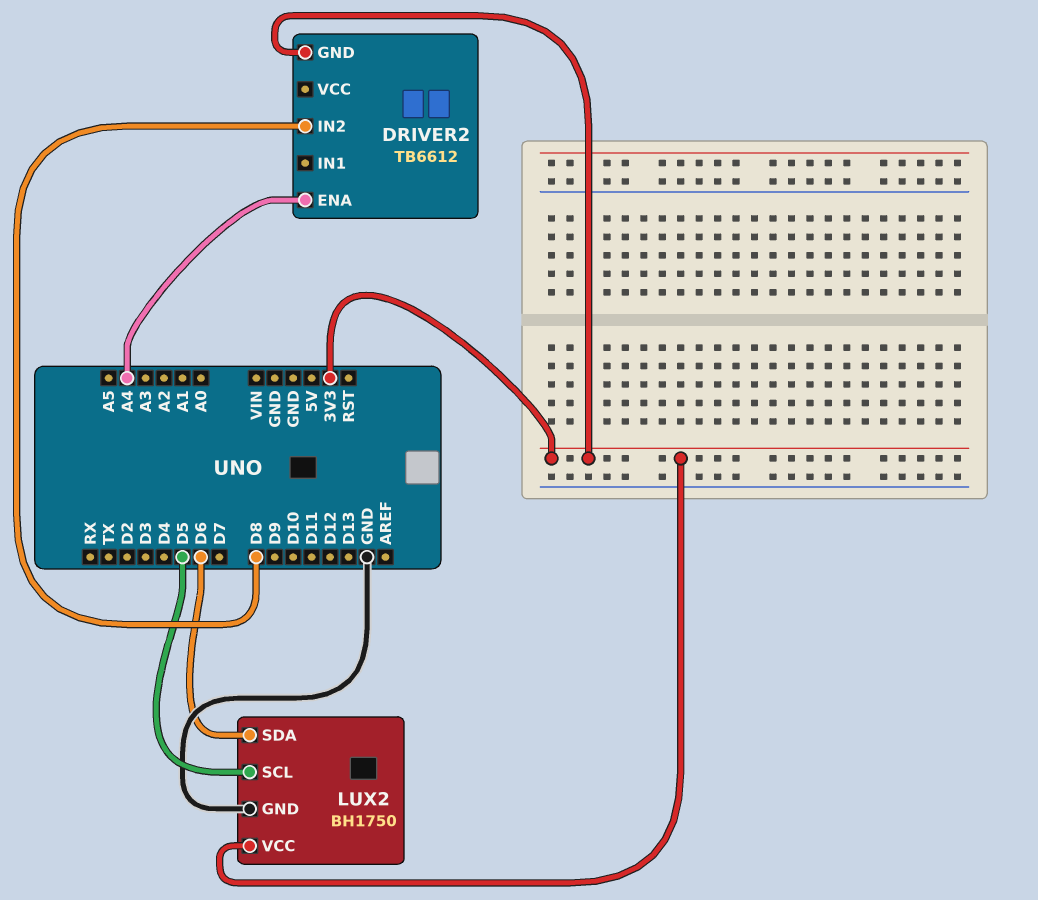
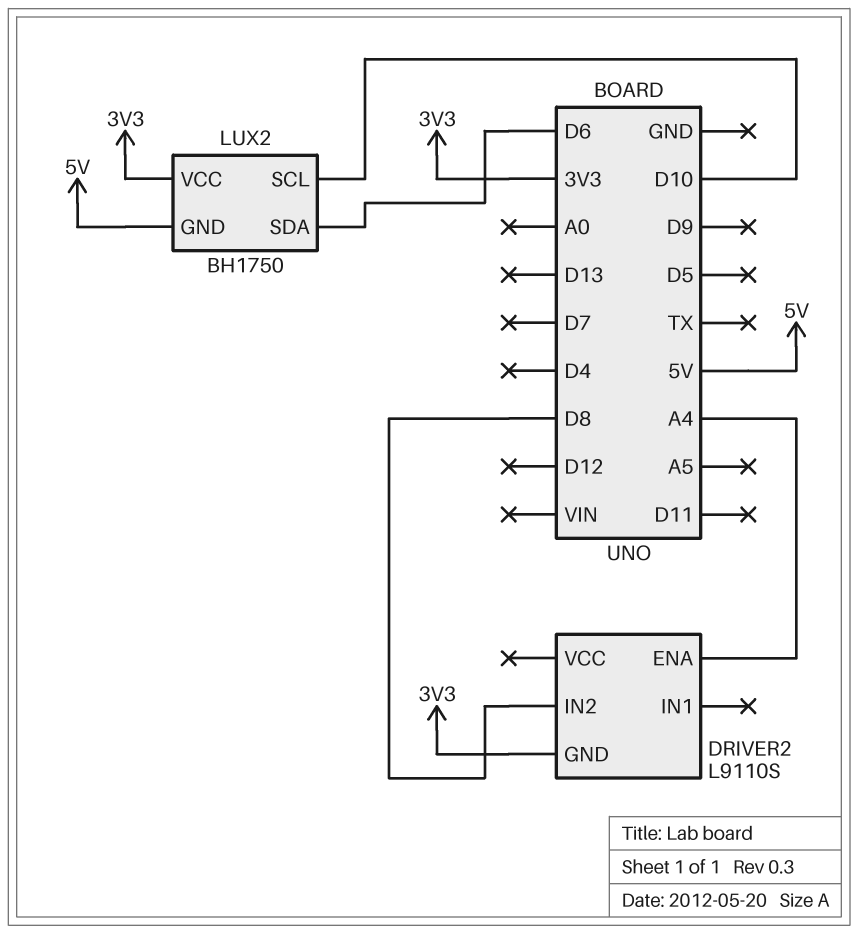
DRIVER2: TB6612 -> L9110S
LUX2 pin GND: GND -> 5V
LUX2 pin SCL: D5 -> D10

